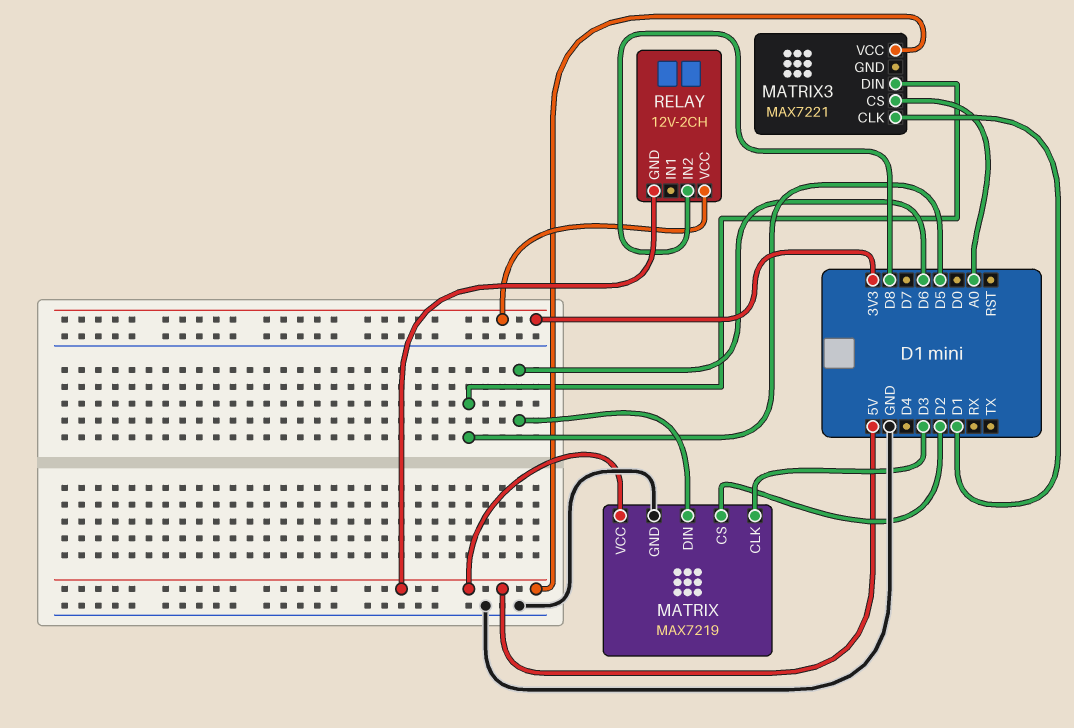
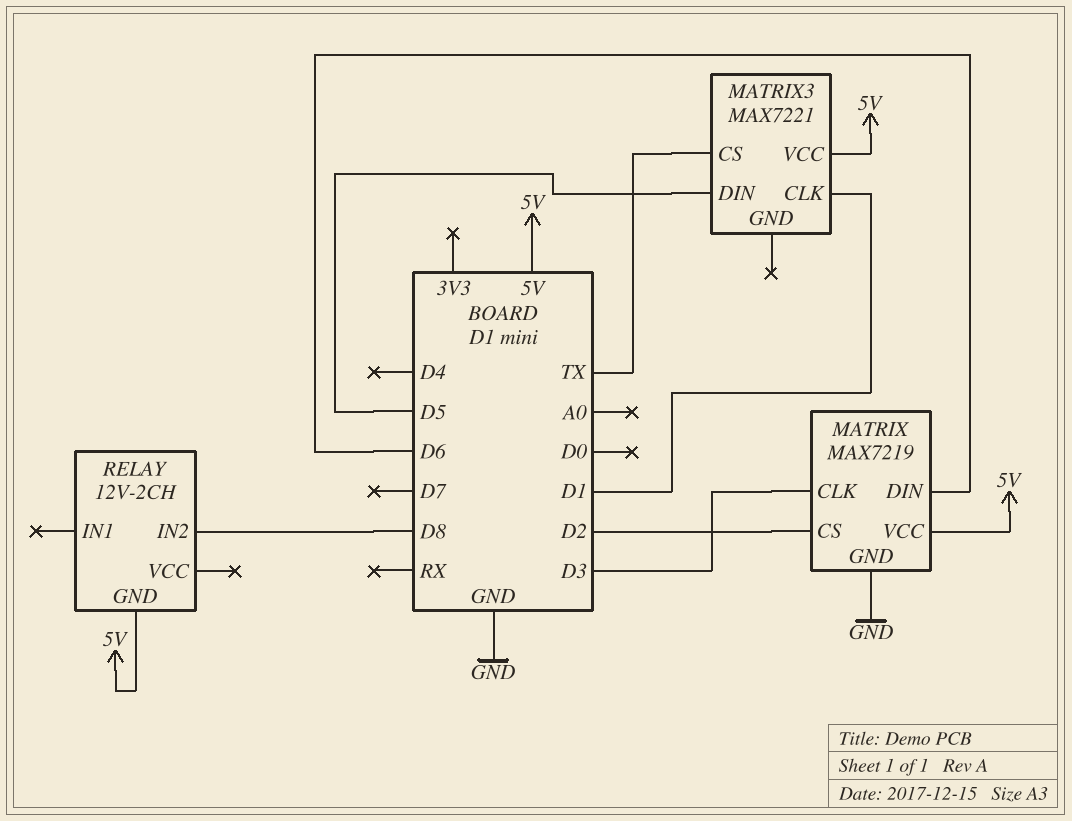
MATRIX3 pin CS: A0 -> TX
RELAY pin VCC: 3V3 -> none

